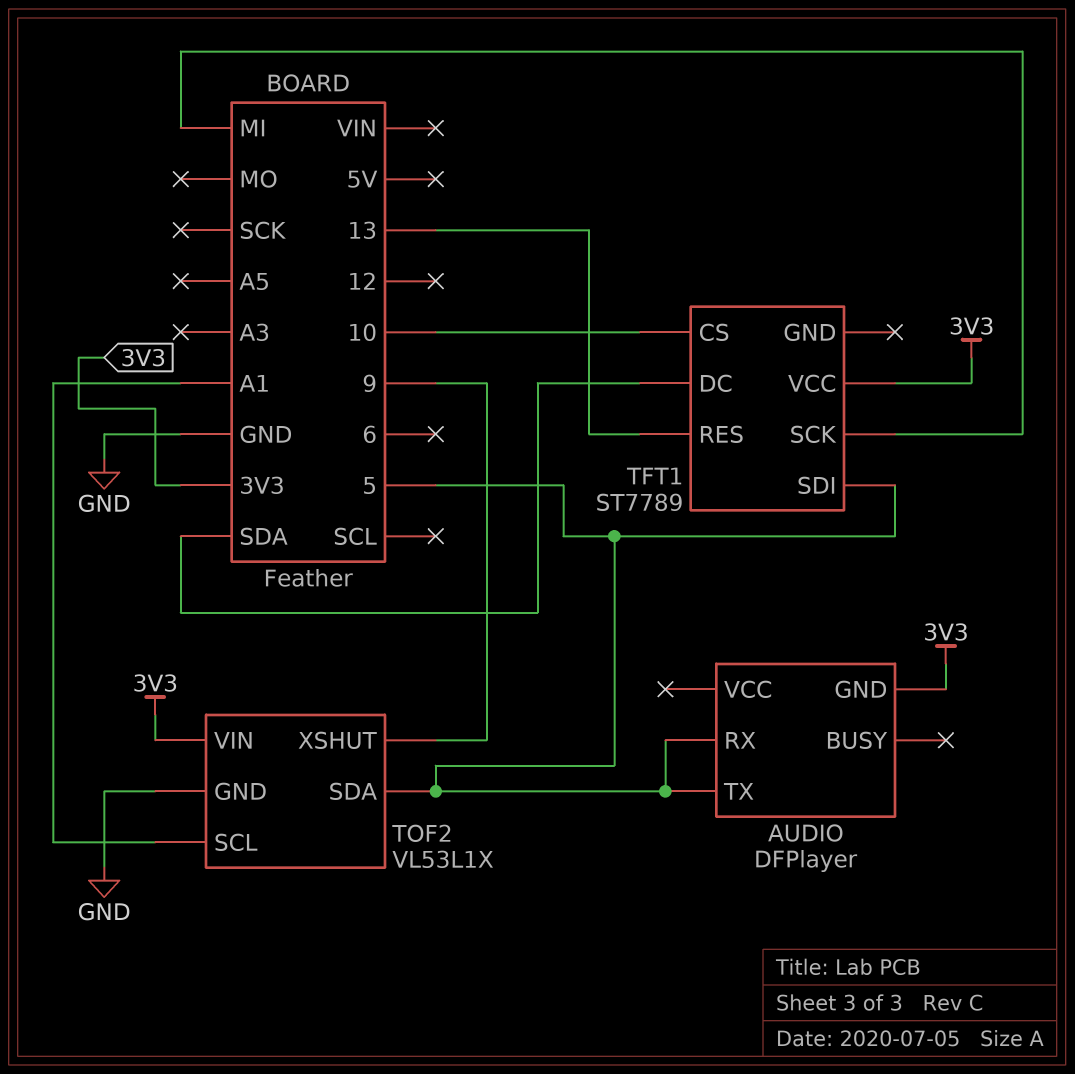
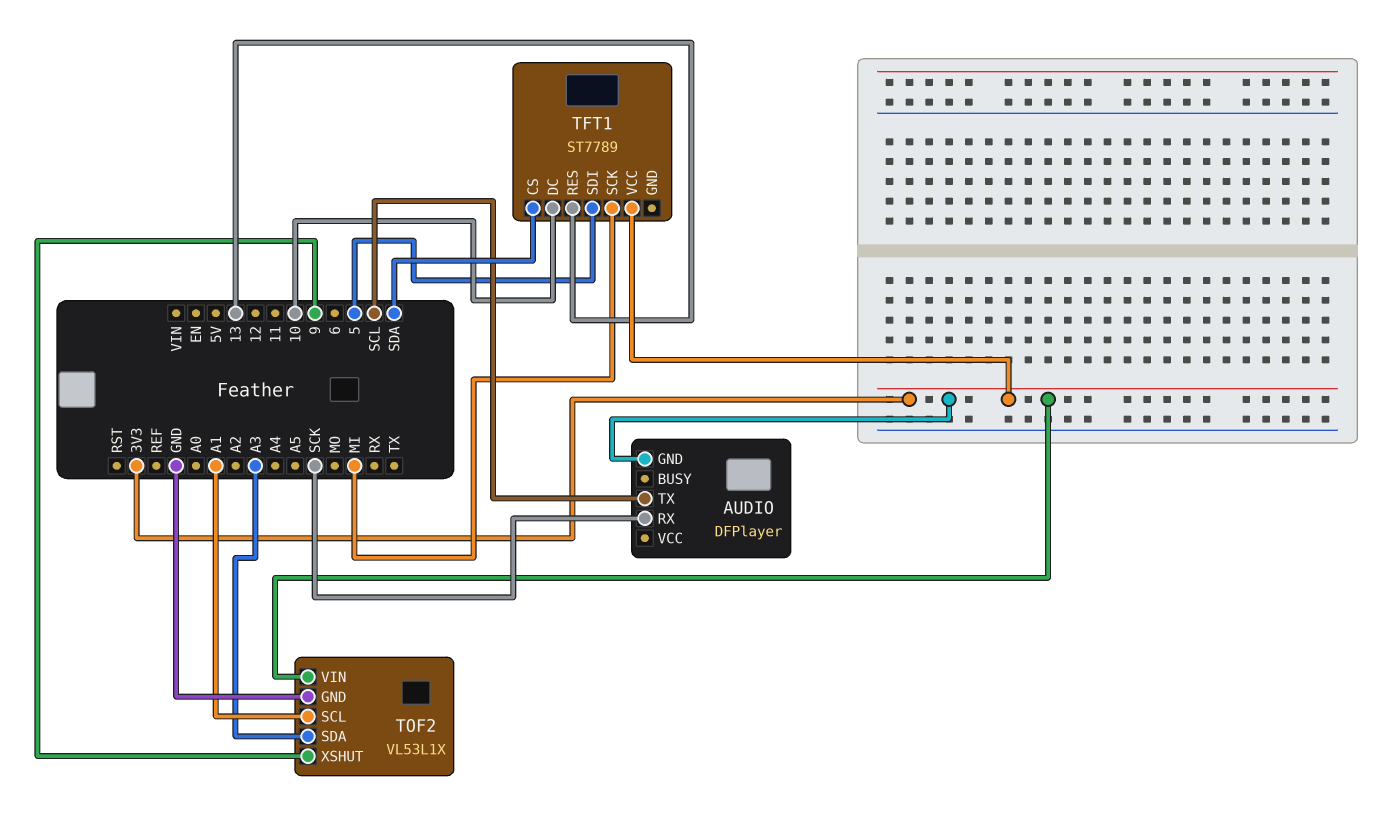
AUDIO pin RX: 5 -> SCK
AUDIO pin TX: 5 -> SCL
TFT1 pin CS: 10 -> SDA
TFT1 pin DC: SDA -> 10
TOF2 pin SDA: 5 -> A3

